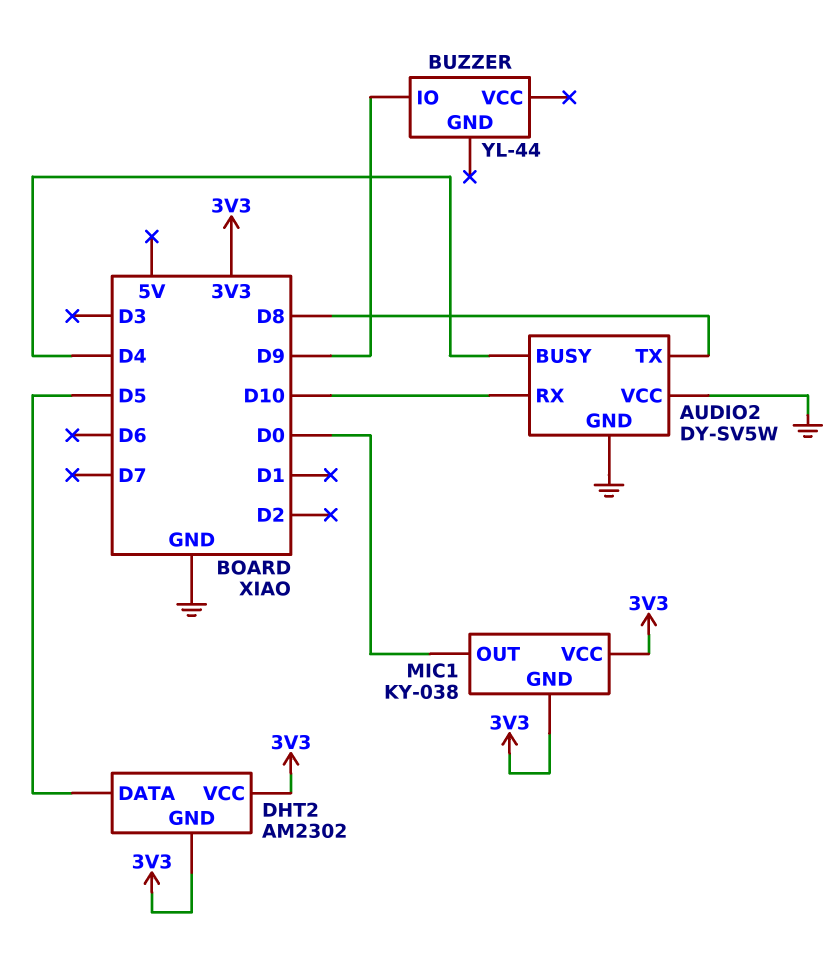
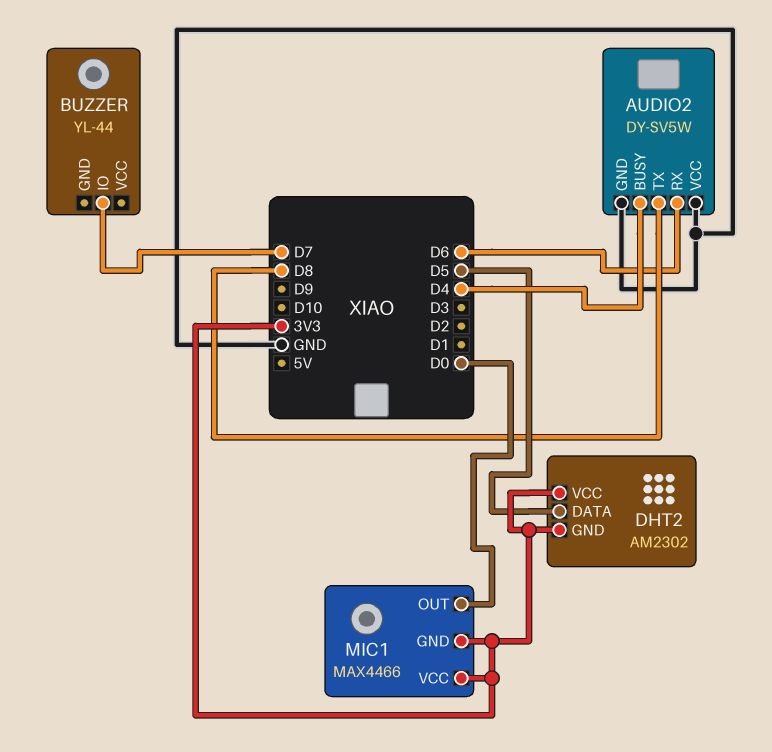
AUDIO2 pin RX: D10 -> D6
BUZZER pin IO: D9 -> D7
MIC1: KY-038 -> MAX4466

